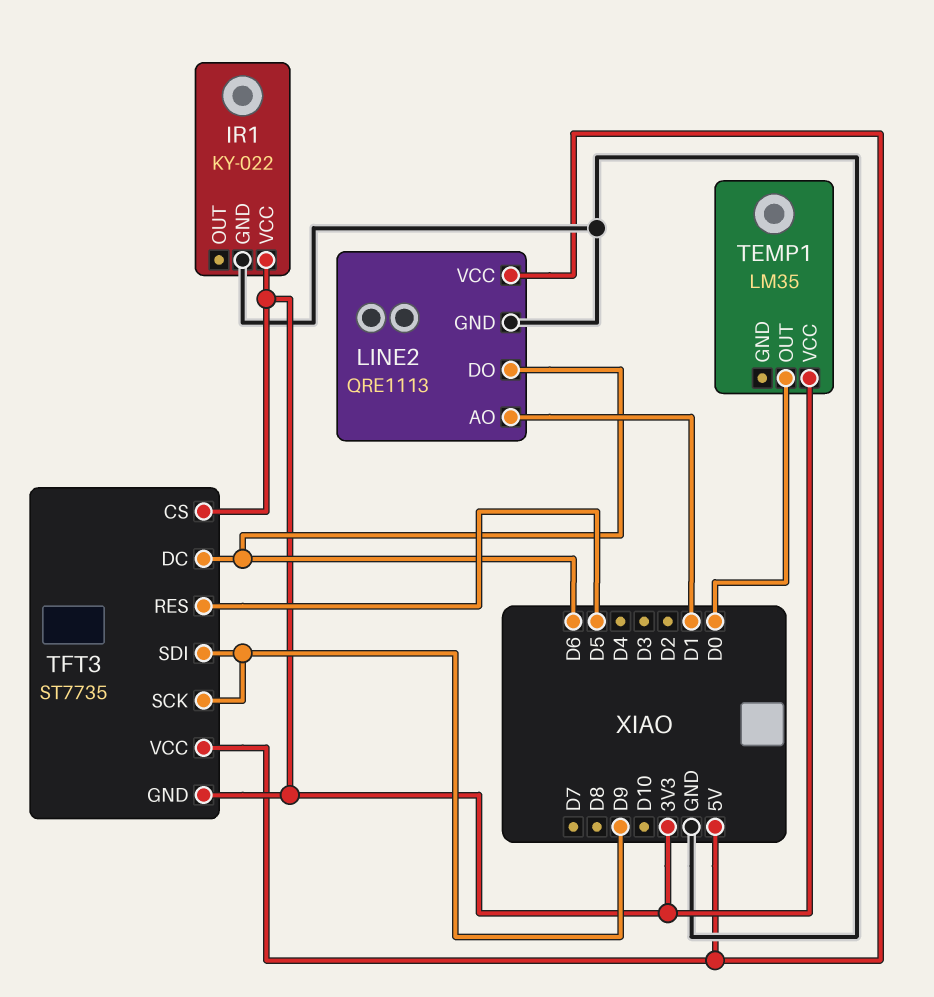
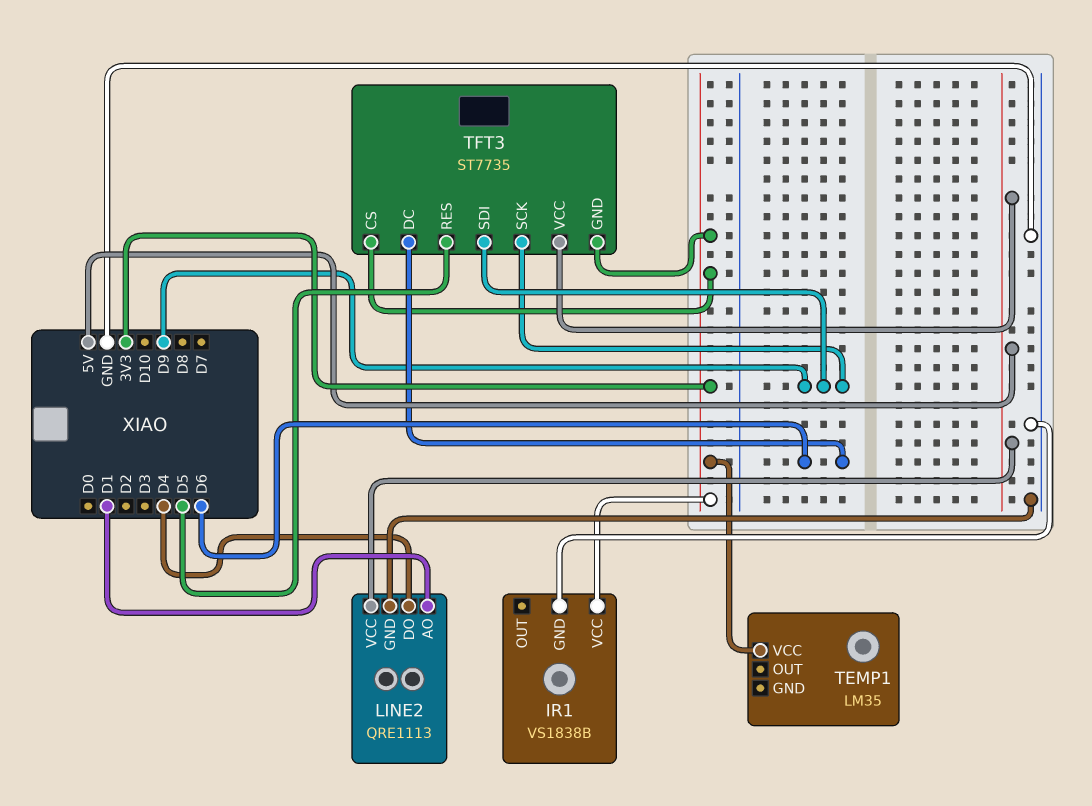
IR1: KY-022 -> VS1838B
LINE2 pin DO: D6 -> D4
TEMP1 pin OUT: D0 -> none

